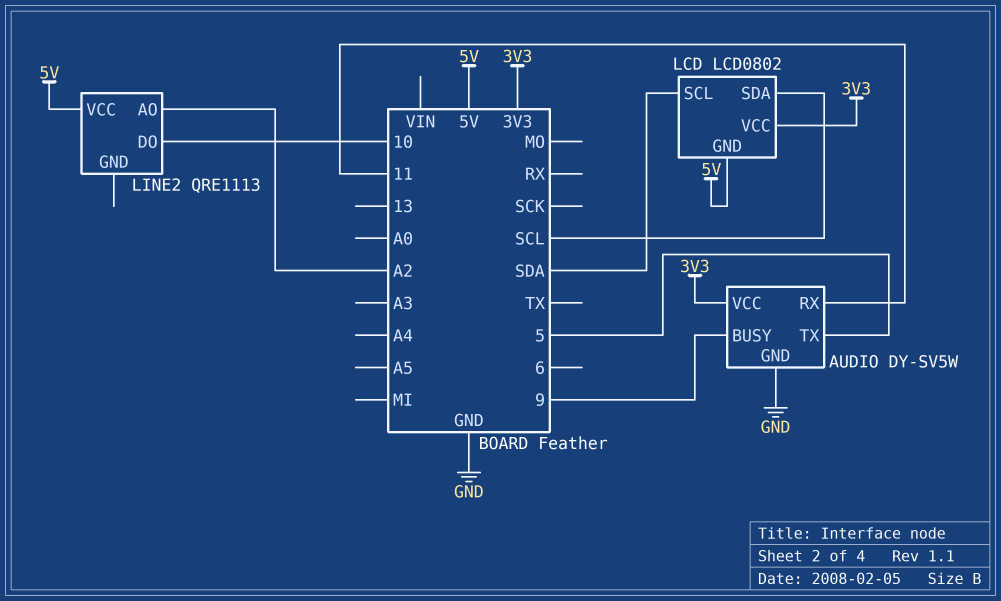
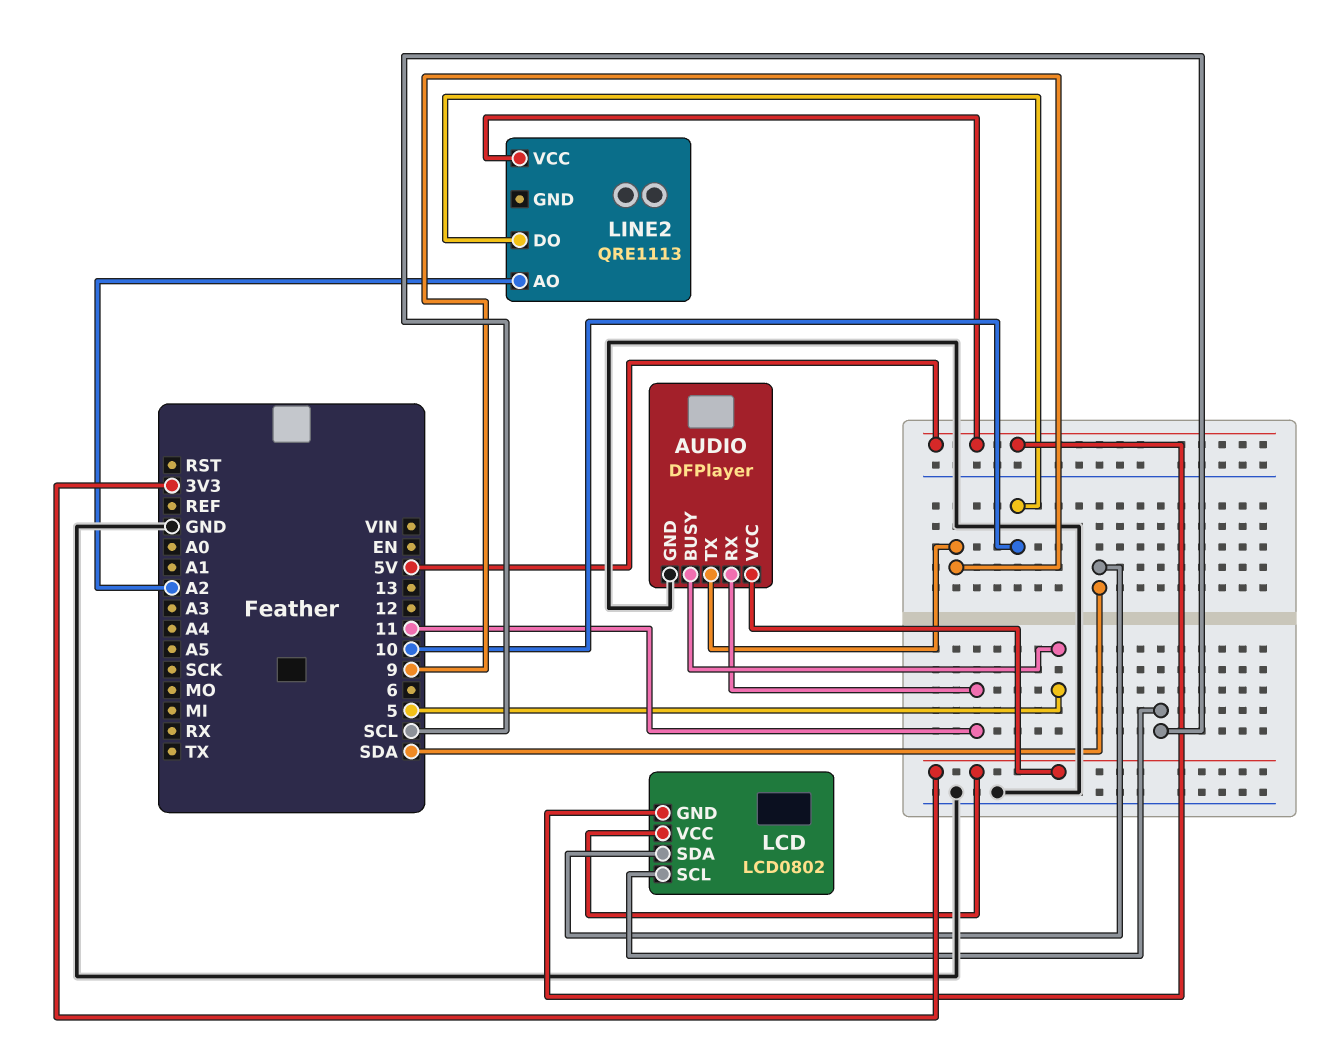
AUDIO: DY-SV5W -> DFPlayer
AUDIO pin BUSY: 9 -> 5
AUDIO pin TX: 5 -> 9
LCD pin SCL: SDA -> SCL
LCD pin SDA: SCL -> SDA

